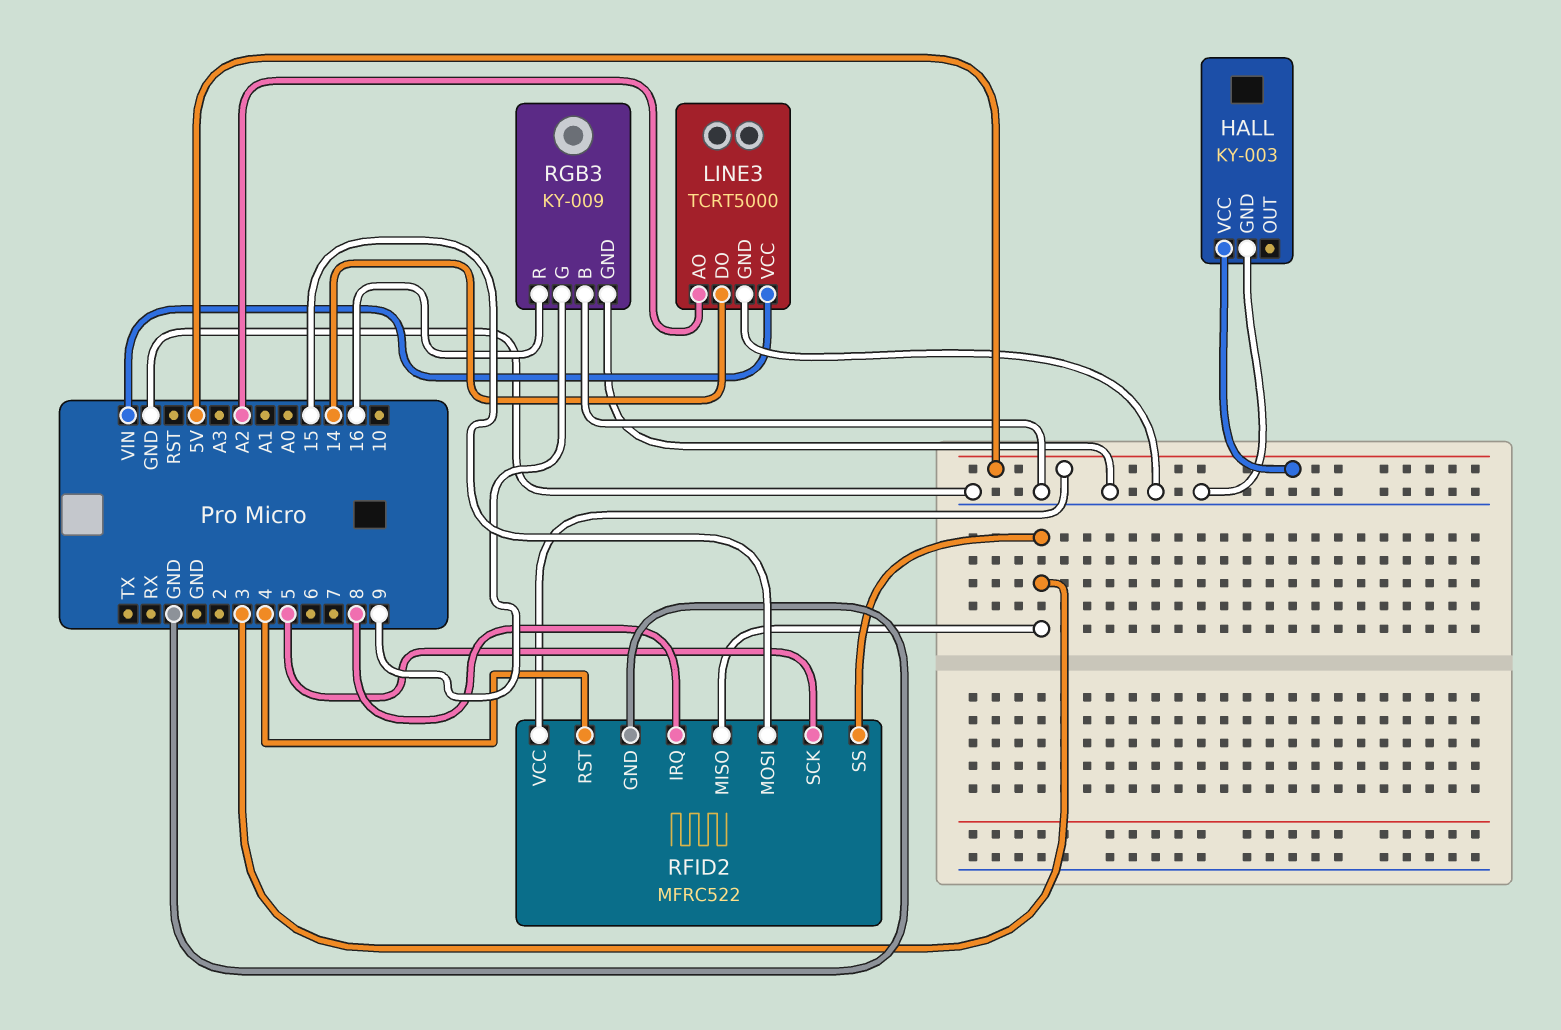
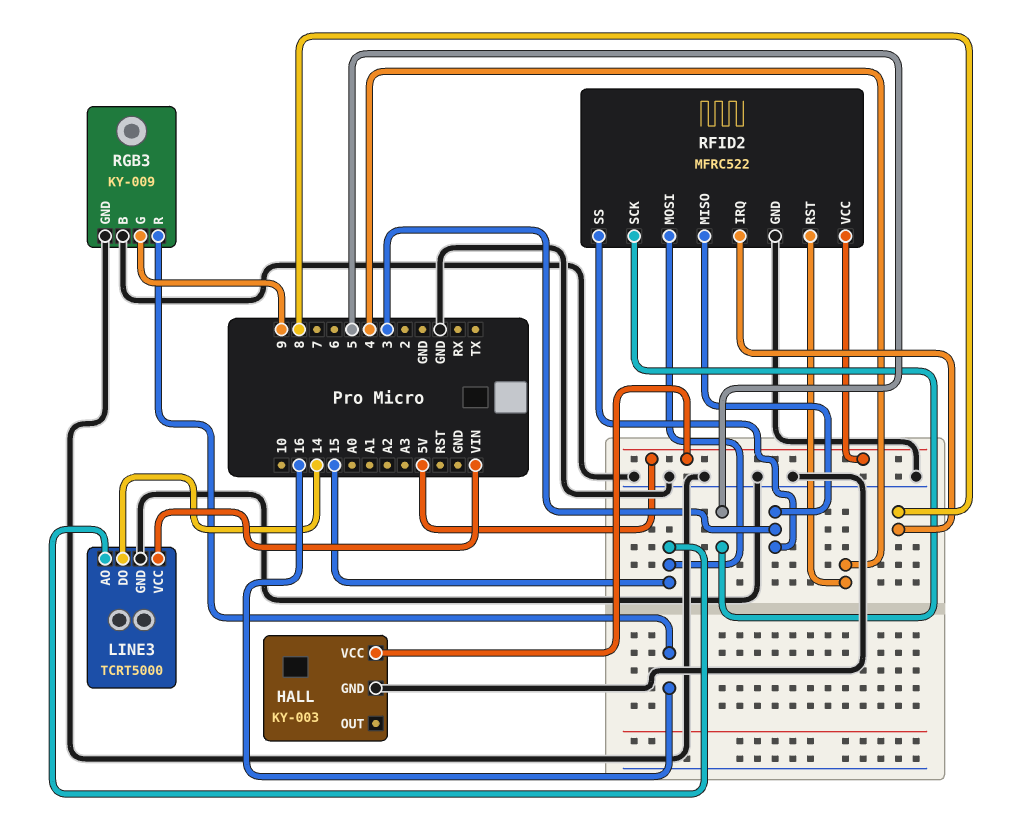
LINE3 pin AO: A2 -> 15

